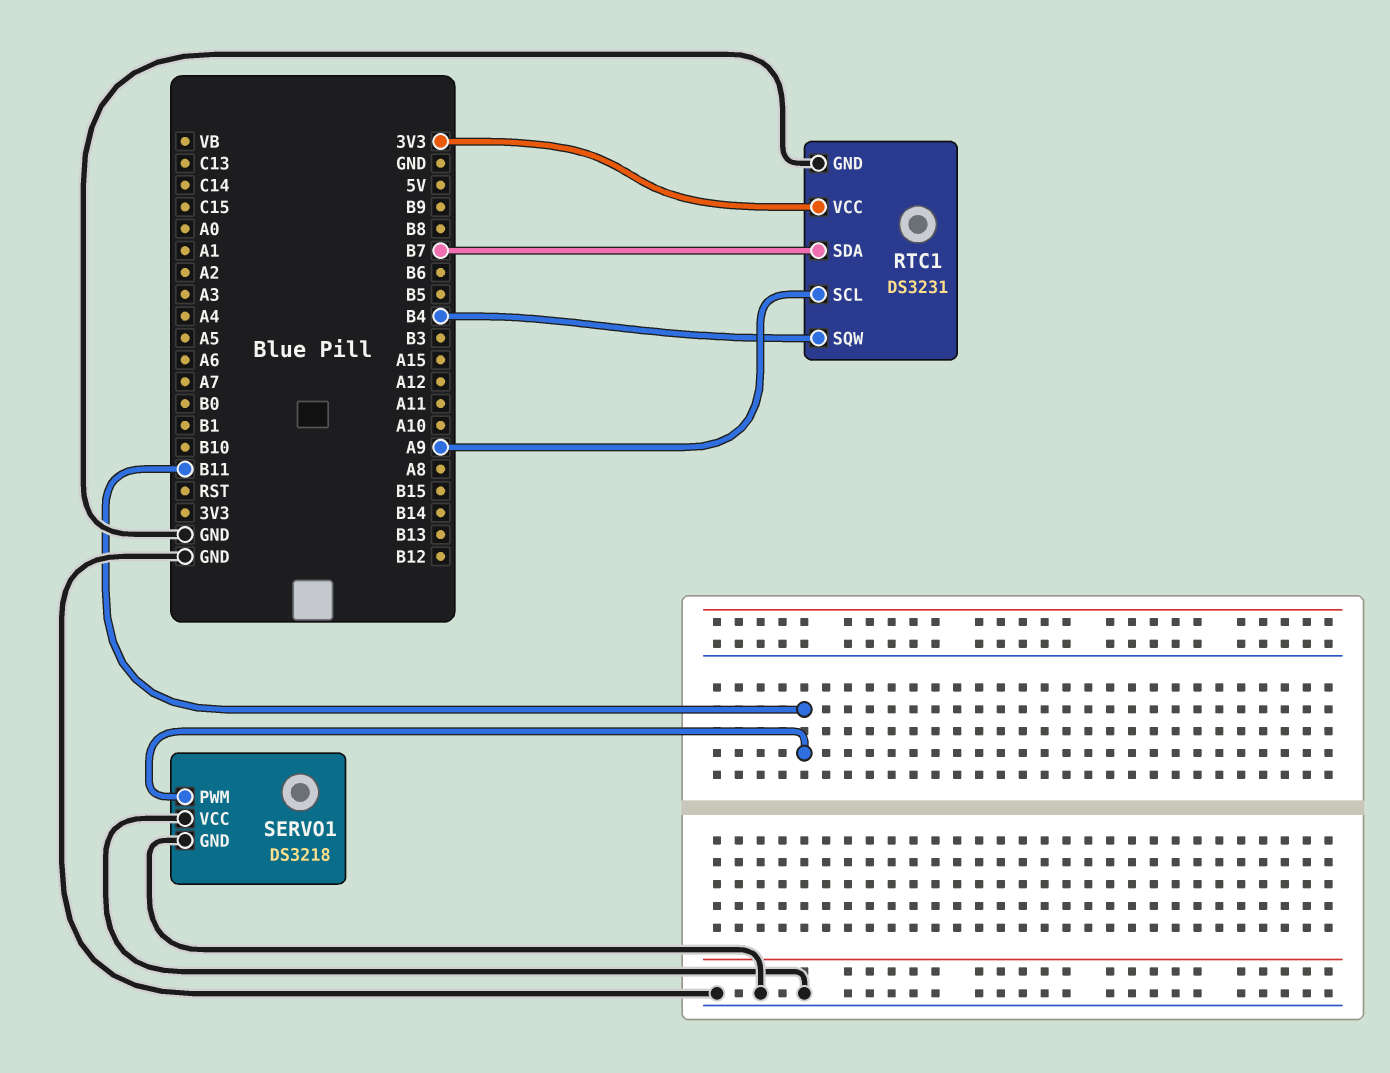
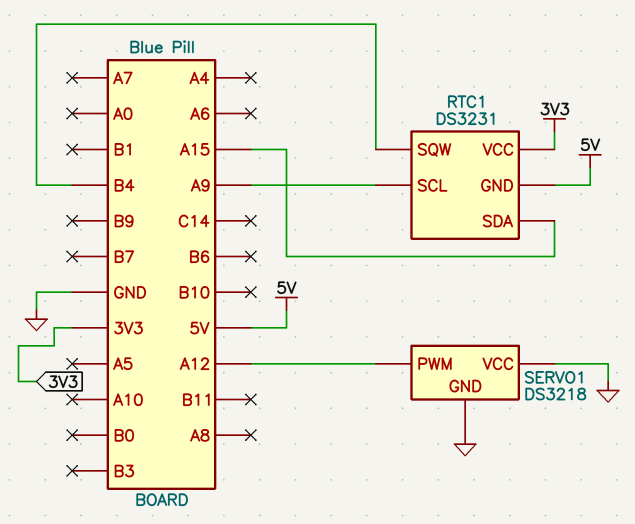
RTC1 pin GND: GND -> 5V
RTC1 pin SDA: B7 -> A15
SERVO1 pin PWM: B11 -> A12

